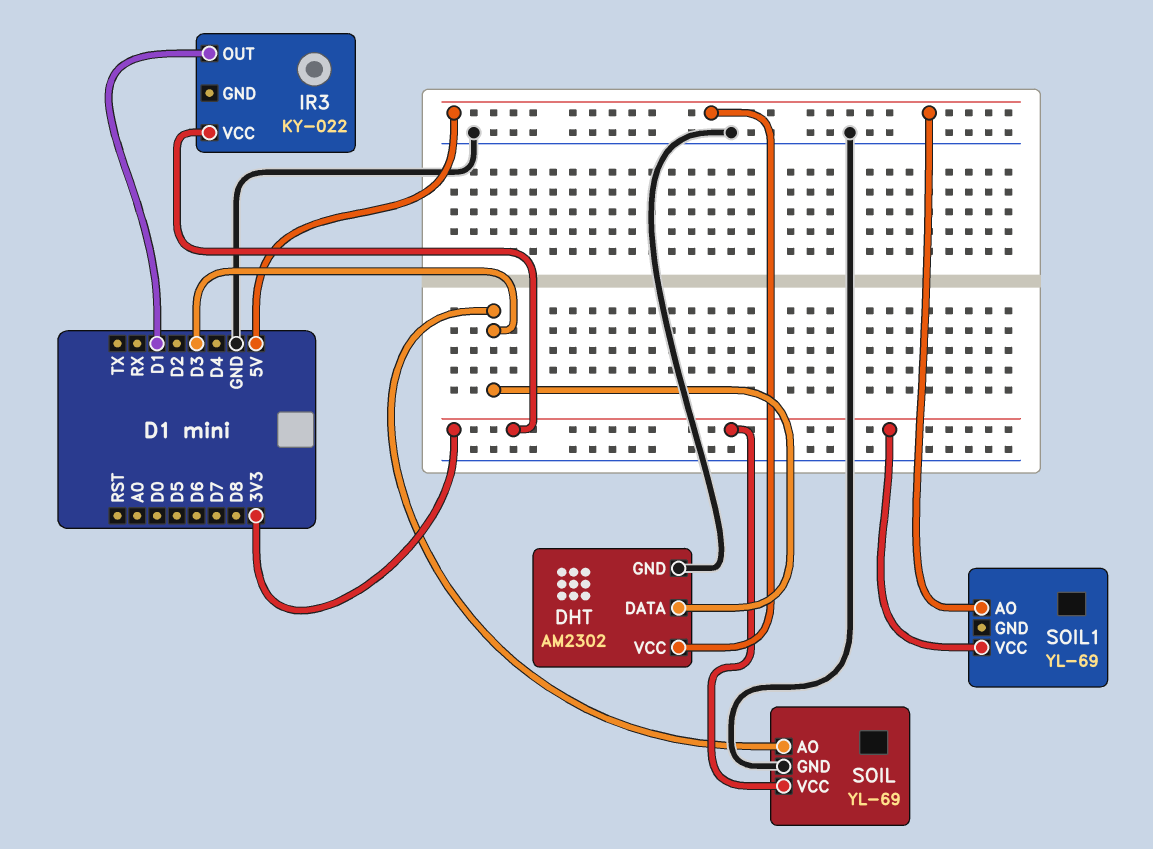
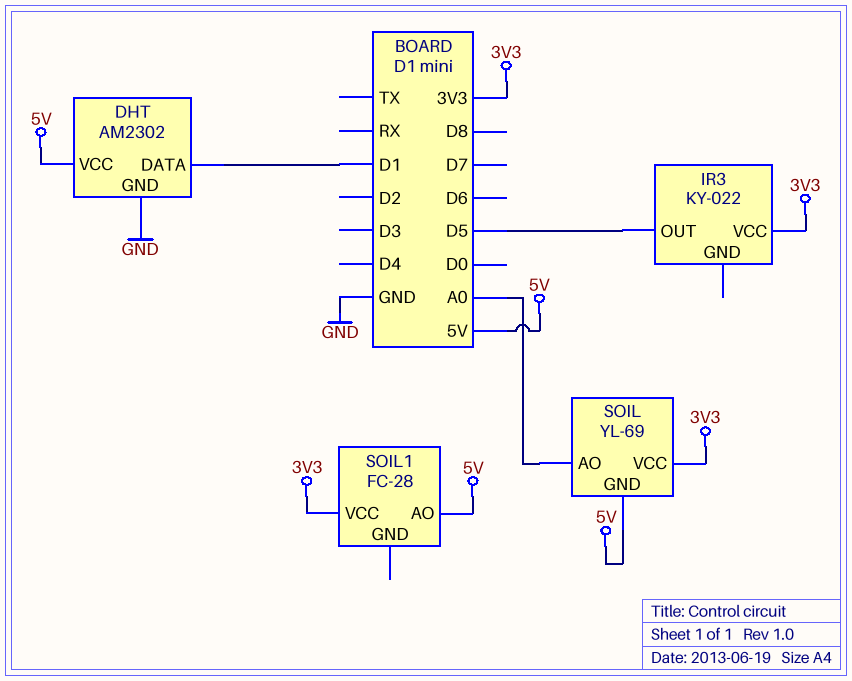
DHT pin DATA: D3 -> D1
IR3 pin OUT: D1 -> D5
SOIL pin AO: D3 -> A0
SOIL pin GND: GND -> 5V
SOIL1: YL-69 -> FC-28

